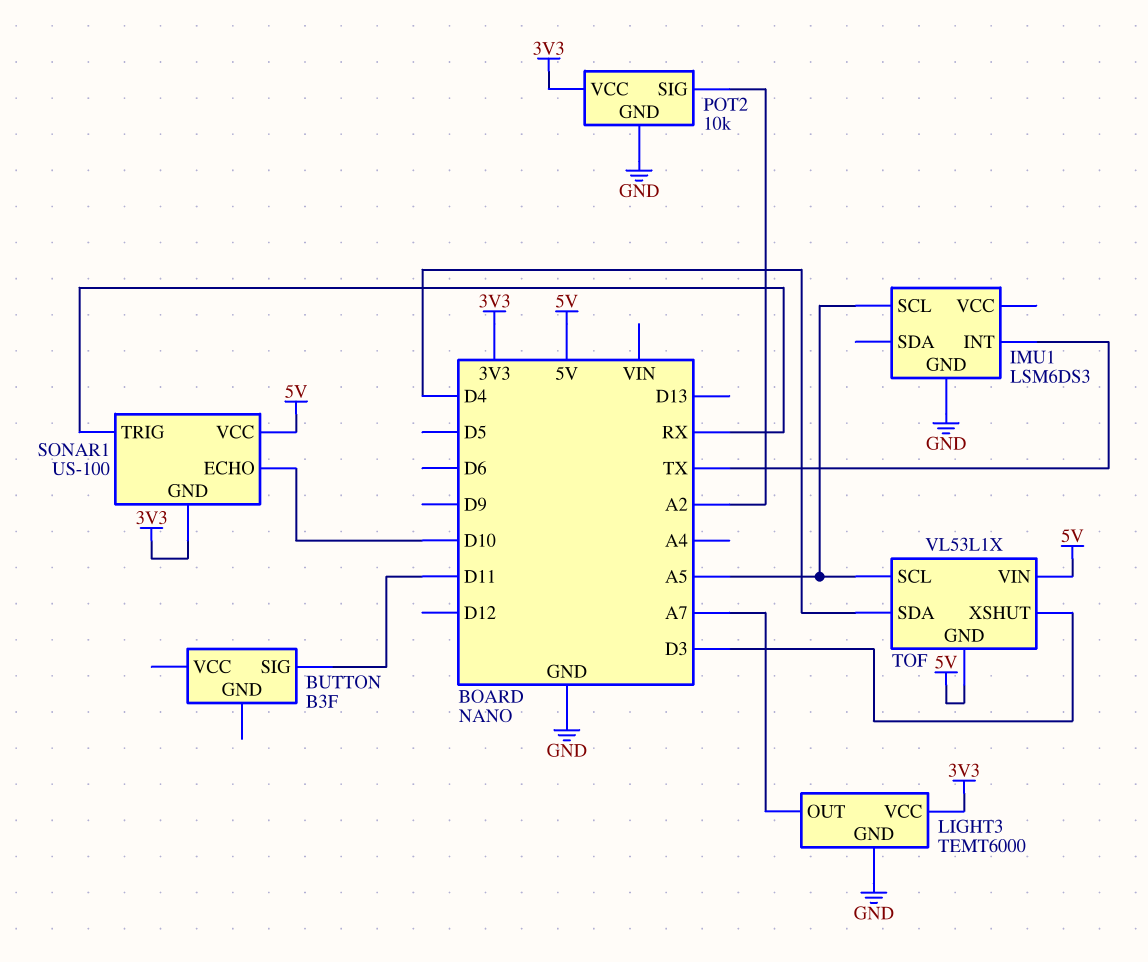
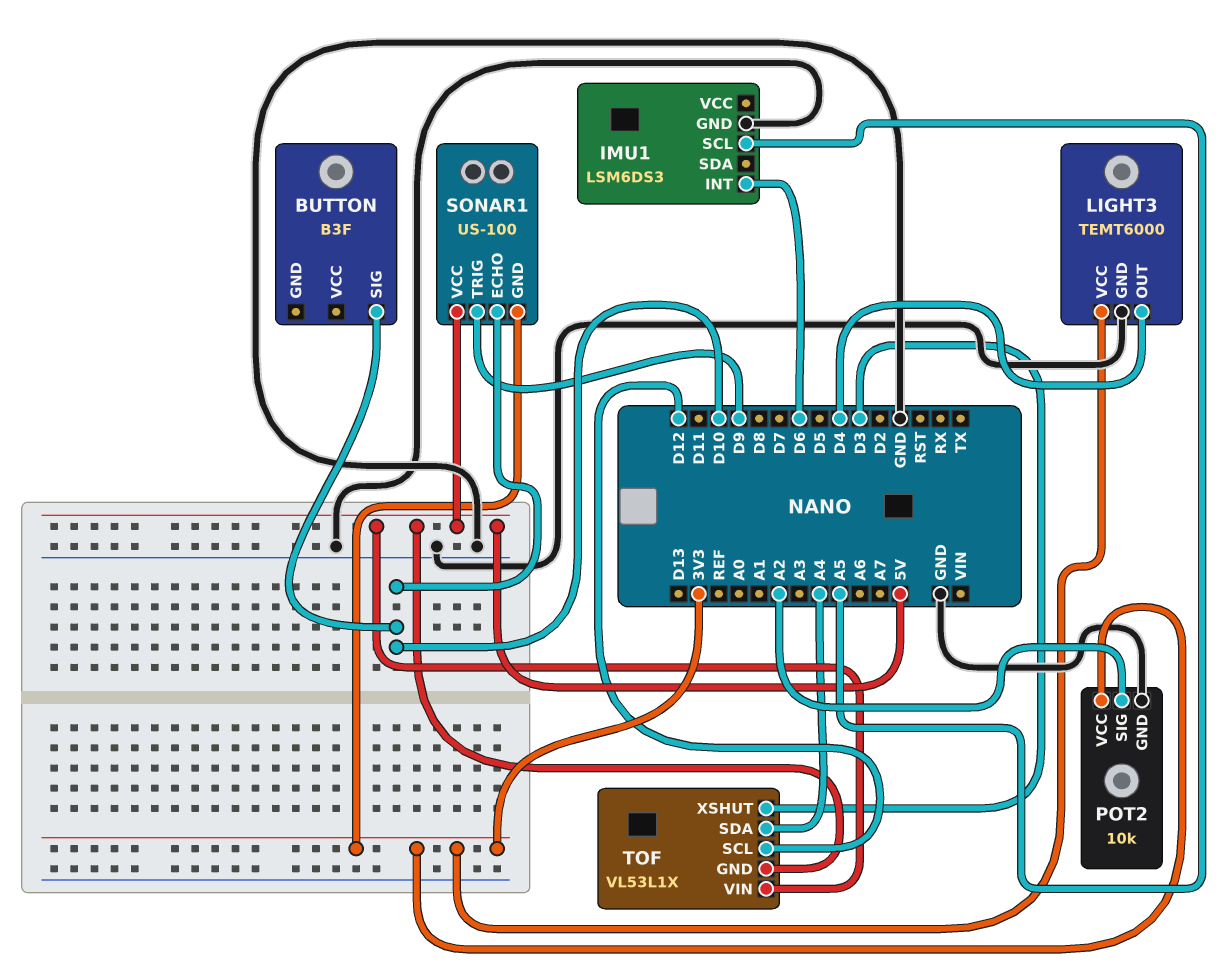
BUTTON pin SIG: D11 -> D10
IMU1 pin INT: TX -> D6
LIGHT3 pin OUT: A7 -> D4
SONAR1 pin TRIG: RX -> D9
TOF pin SCL: A5 -> D12
TOF pin SDA: D4 -> A4

